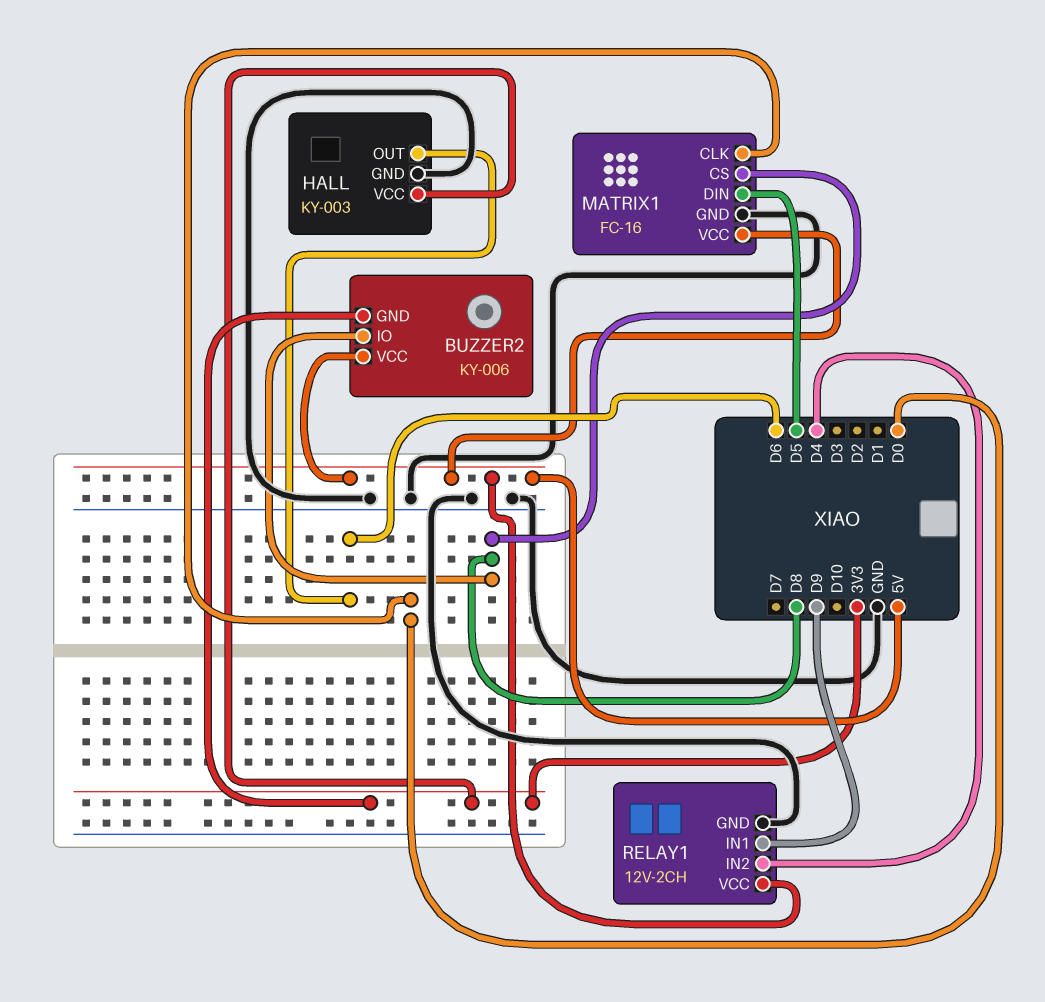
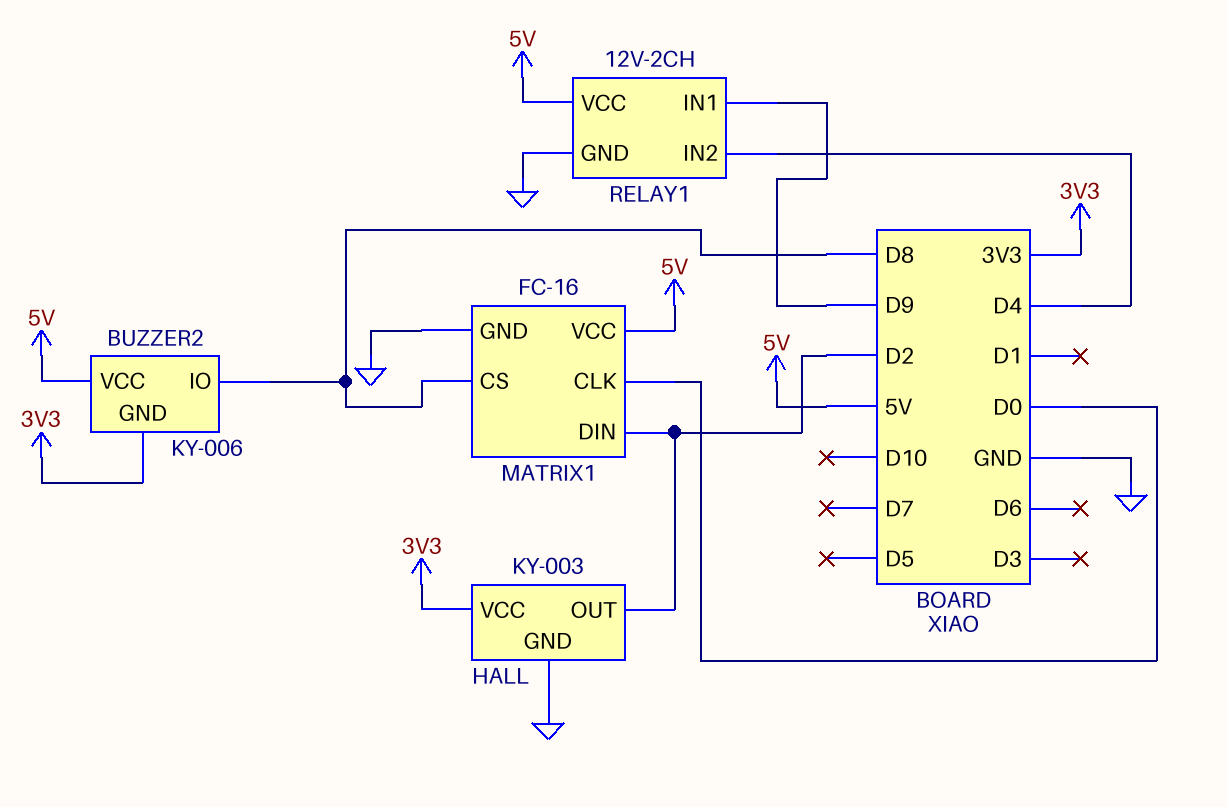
HALL pin OUT: D6 -> D2
MATRIX1 pin DIN: D5 -> D2

